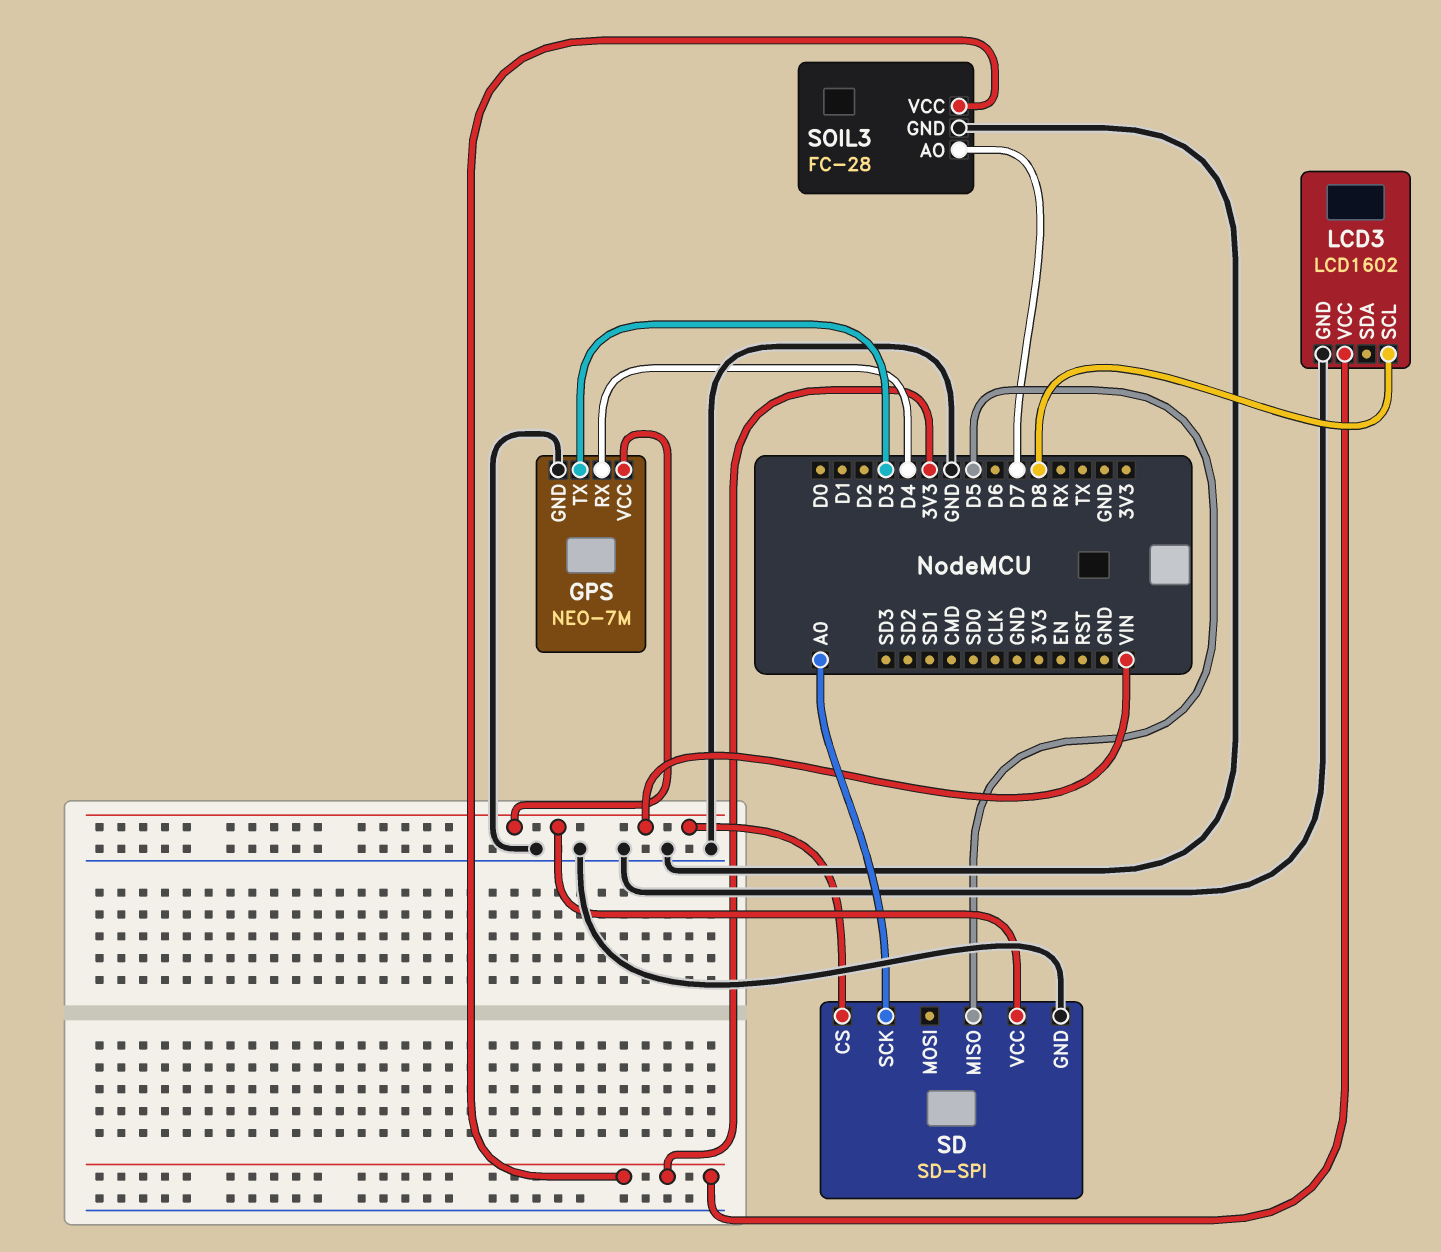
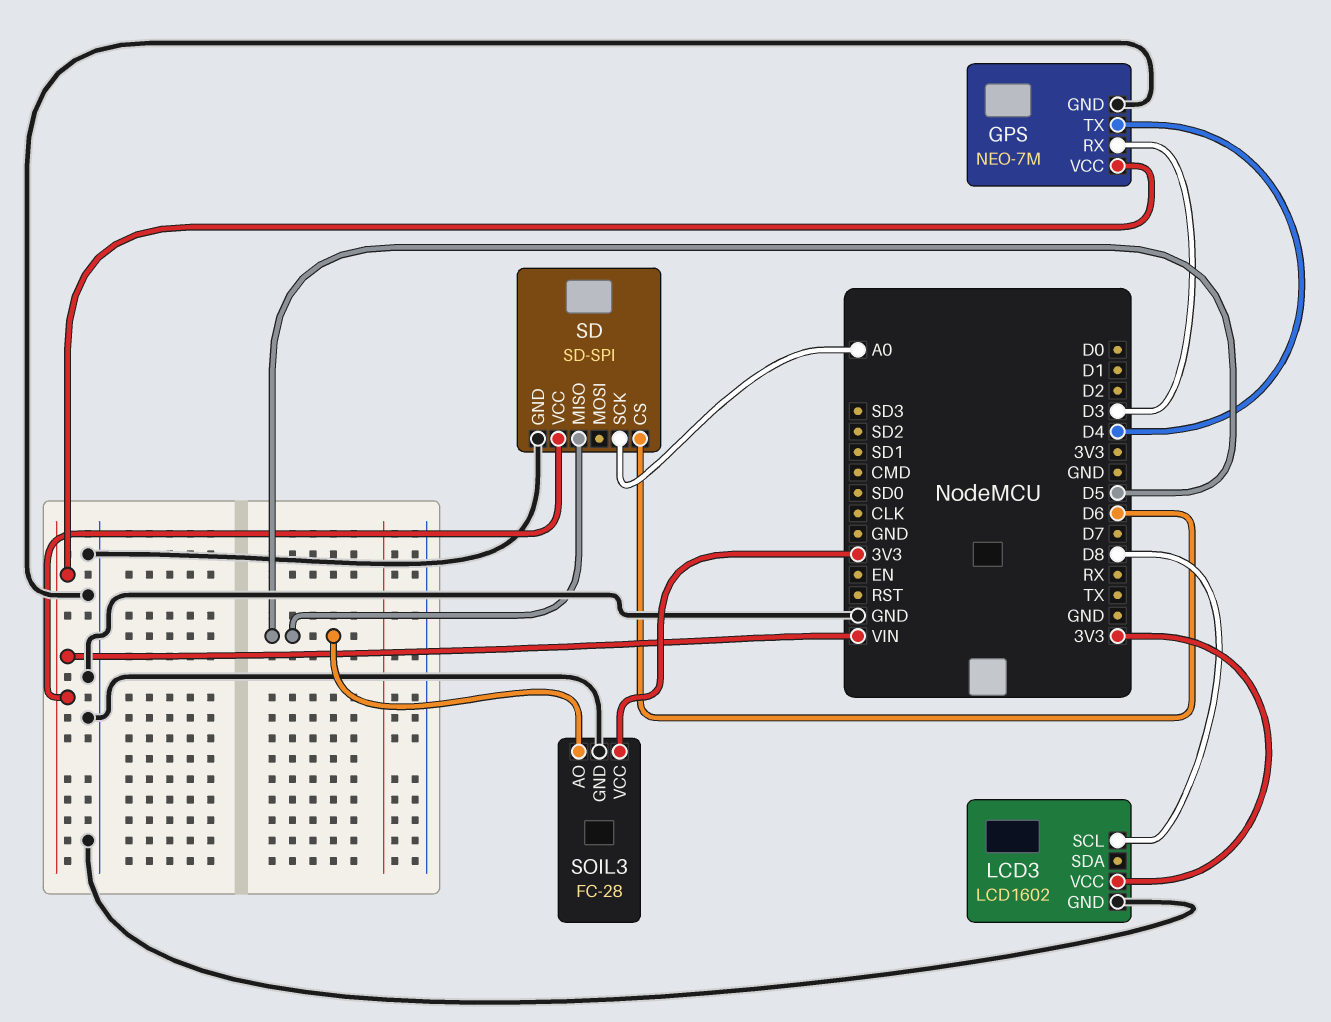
GPS pin RX: D4 -> D3
GPS pin TX: D3 -> D4
SD pin CS: VIN -> D6
SOIL3 pin AO: D7 -> D5

